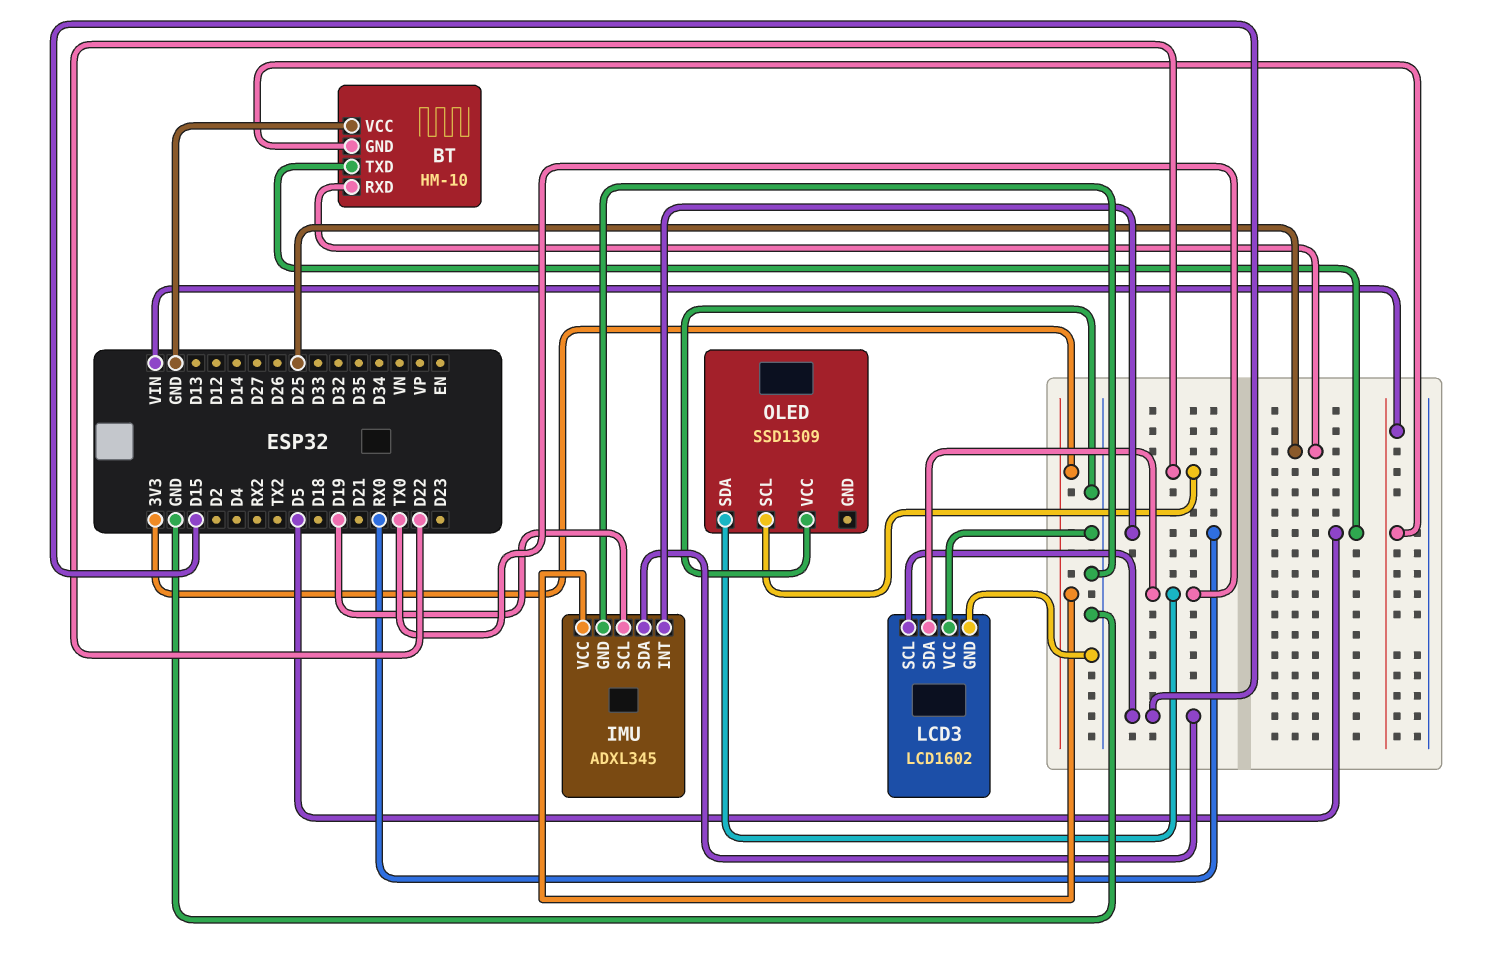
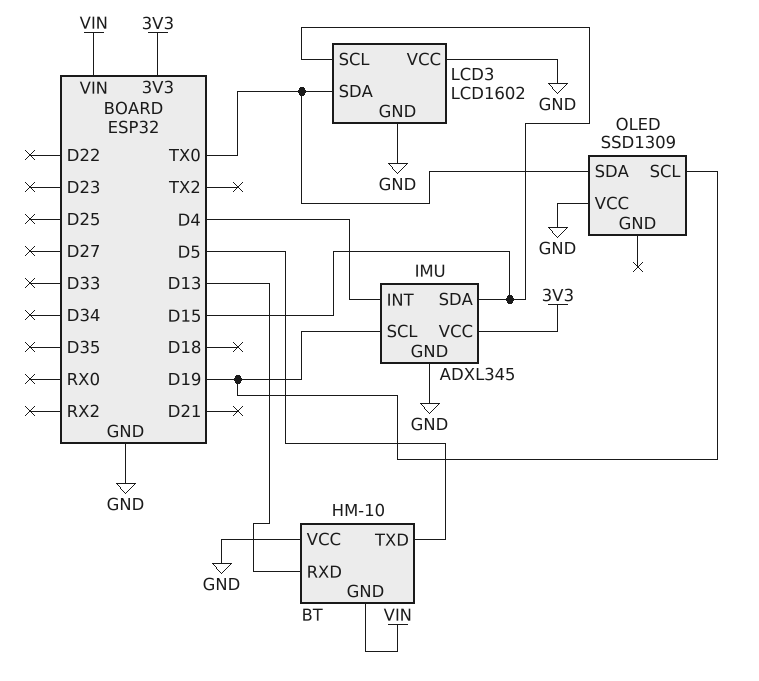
BT pin RXD: D25 -> D13
IMU pin INT: RX0 -> D4
OLED pin SCL: D22 -> D19

